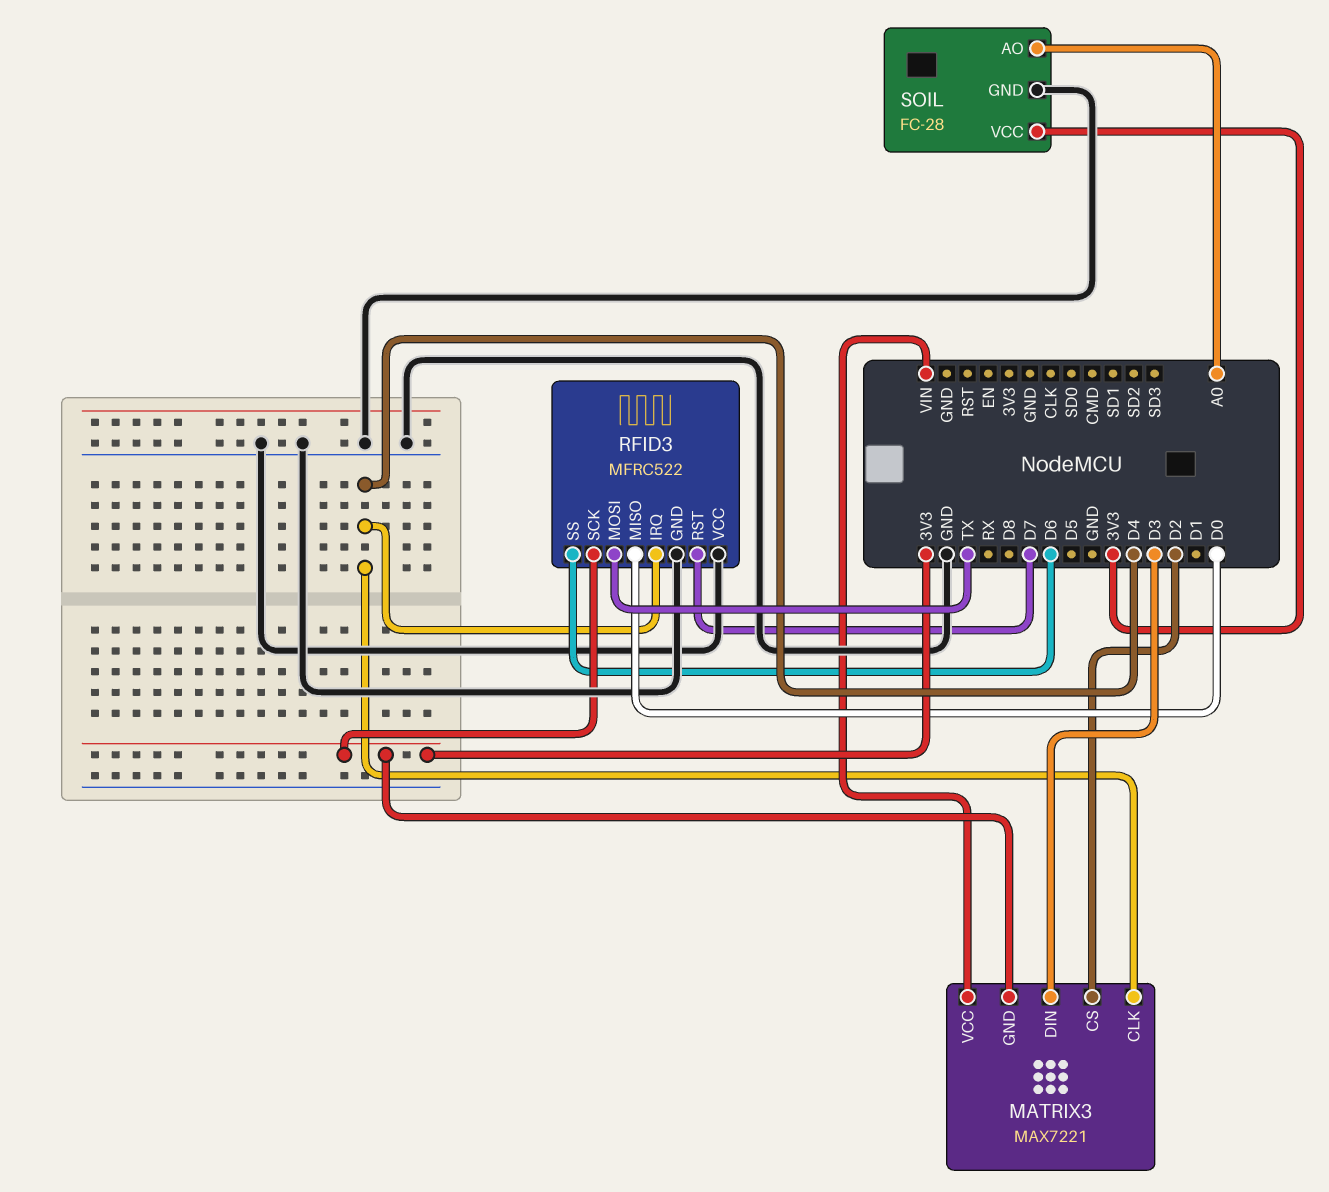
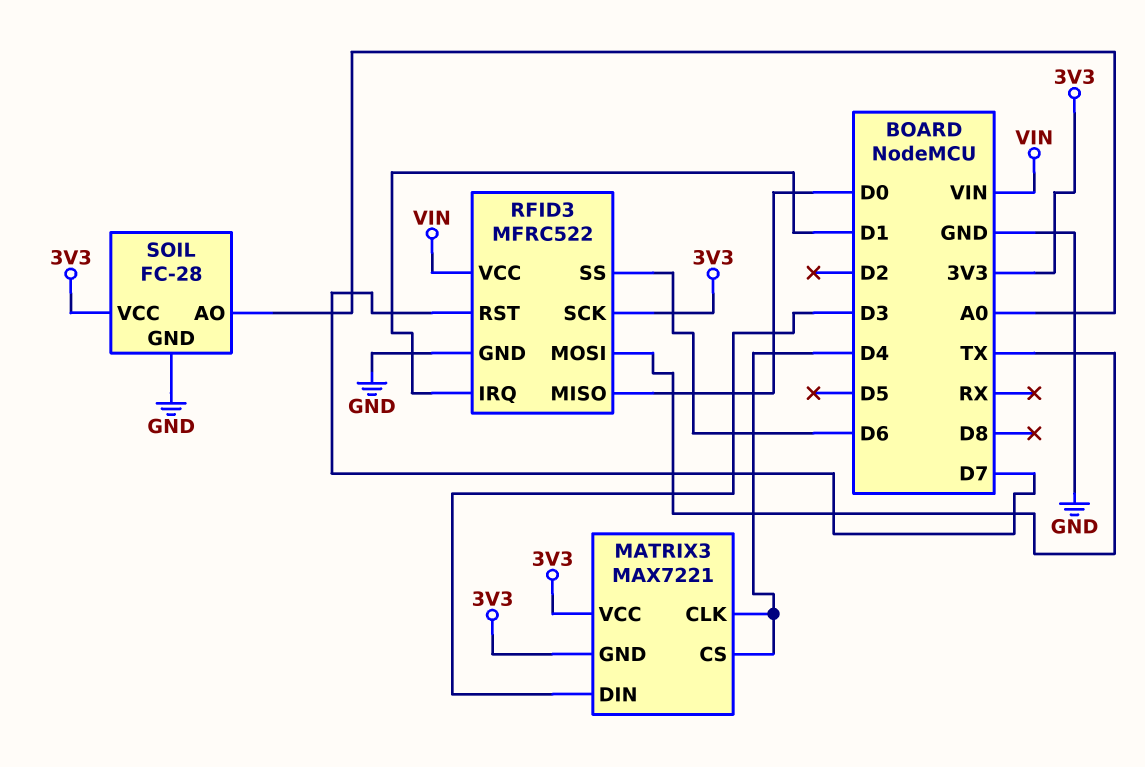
MATRIX3 pin CS: D2 -> D4
MATRIX3 pin VCC: VIN -> 3V3
RFID3 pin IRQ: D4 -> D1
RFID3 pin VCC: GND -> VIN

